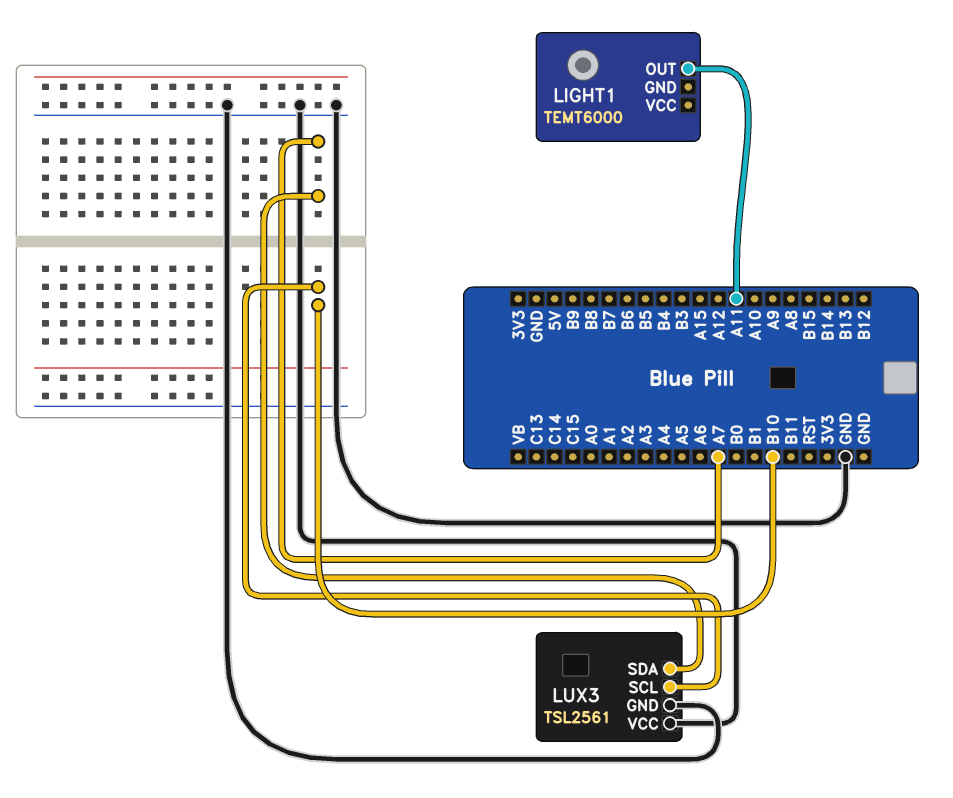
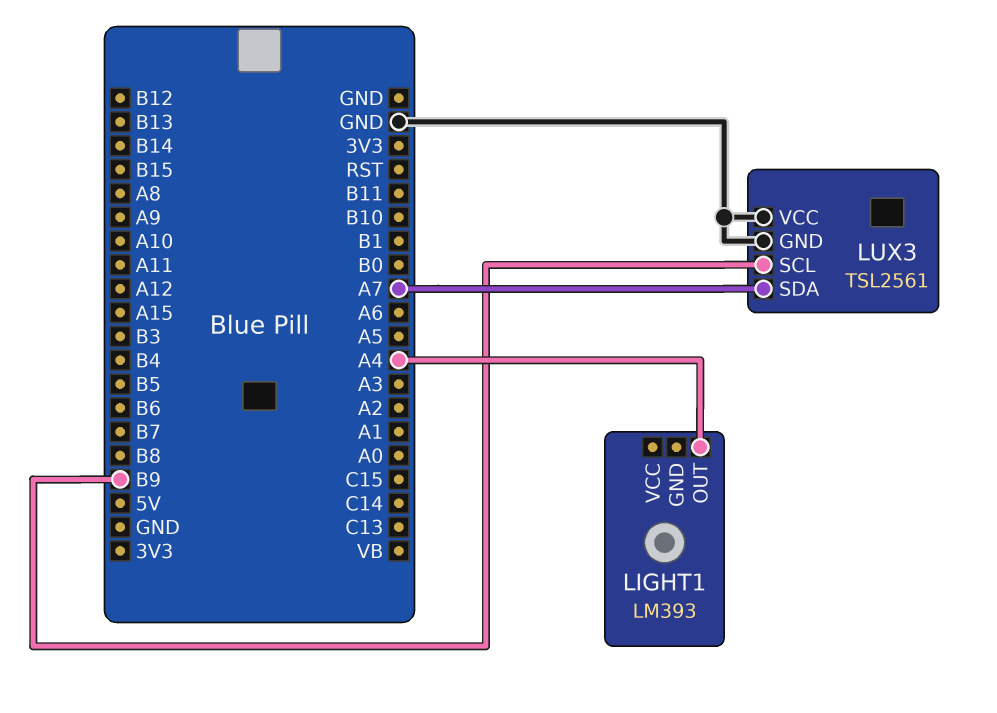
LIGHT1: TEMT6000 -> LM393
LIGHT1 pin OUT: A11 -> A4
LUX3 pin SCL: B10 -> B9

